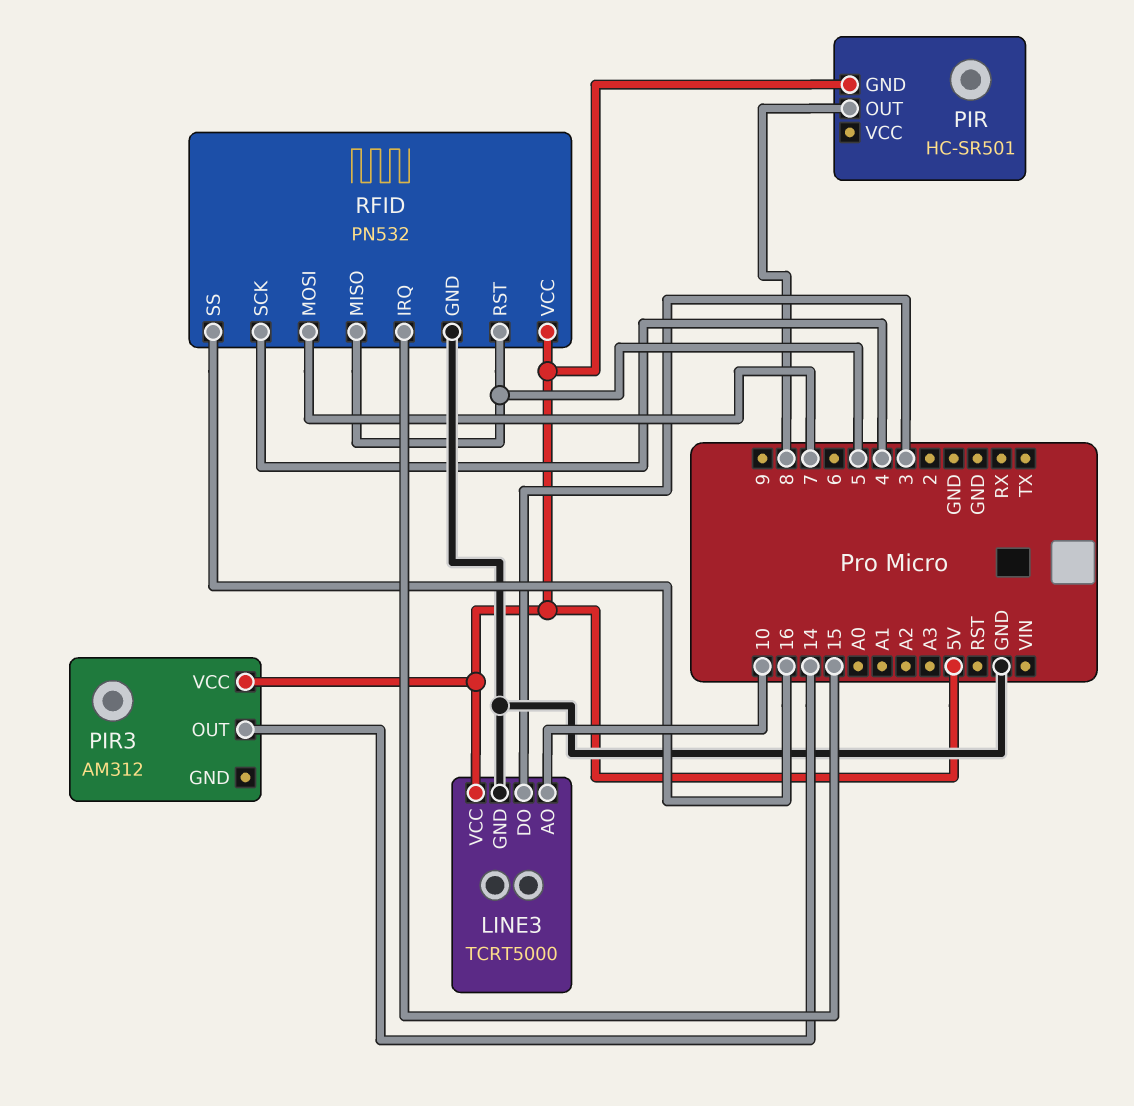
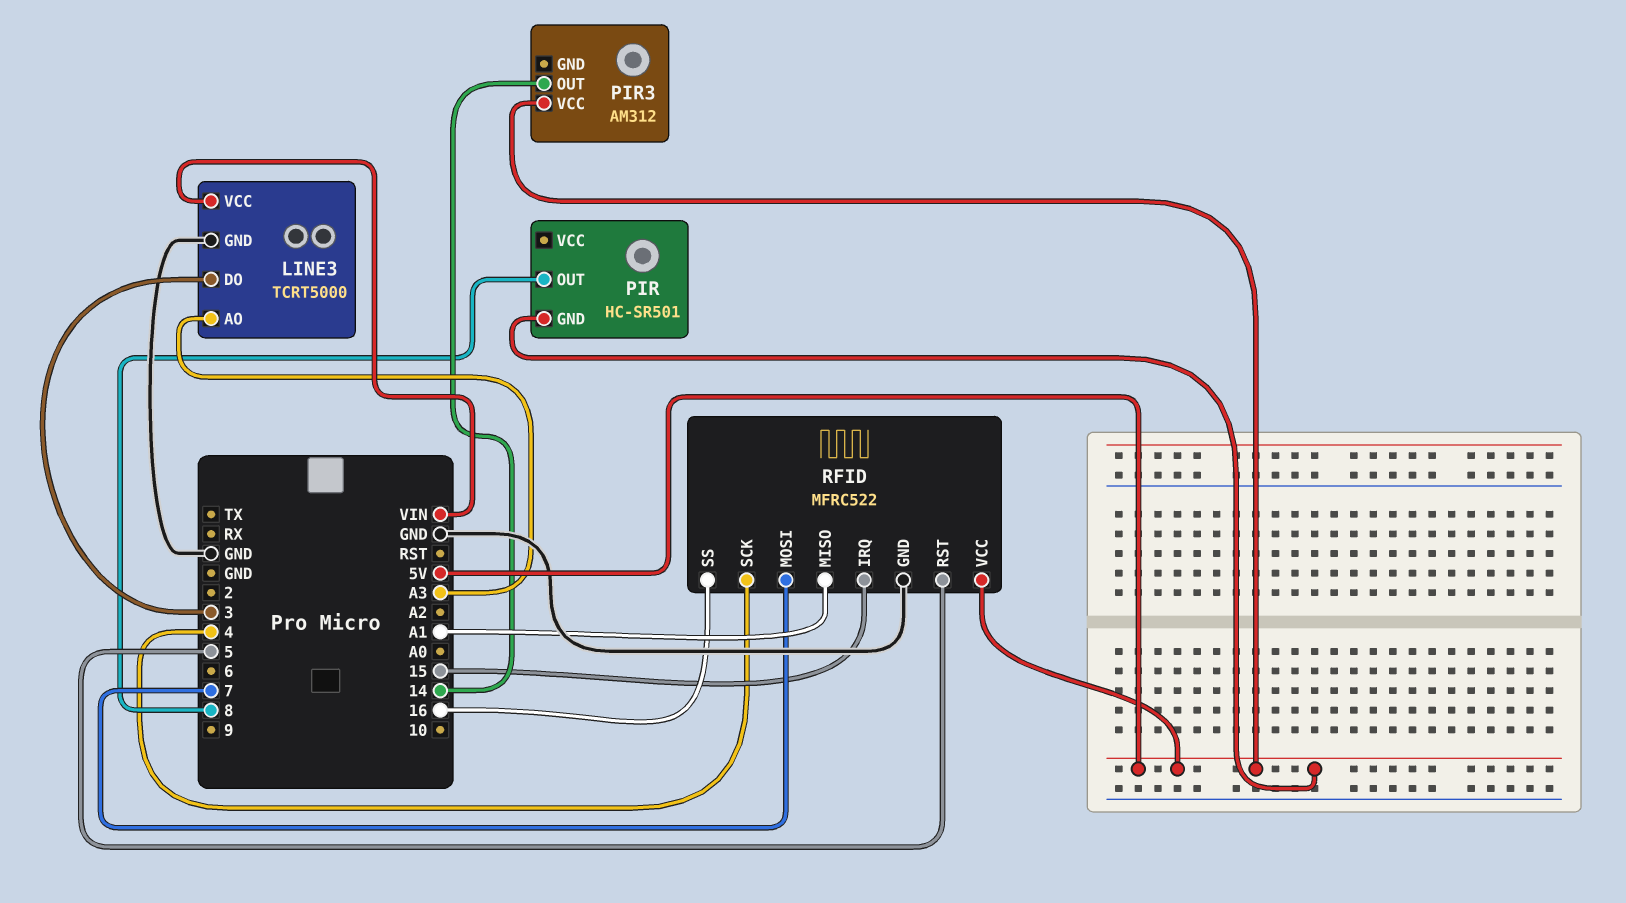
LINE3 pin AO: 10 -> A3
LINE3 pin VCC: 5V -> VIN
RFID: PN532 -> MFRC522
RFID pin MISO: 5 -> A1

